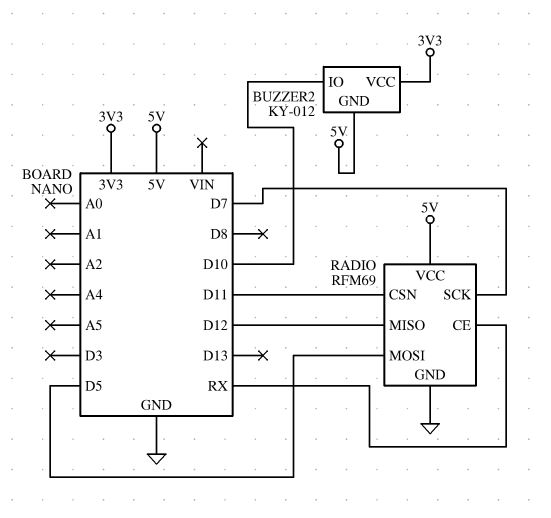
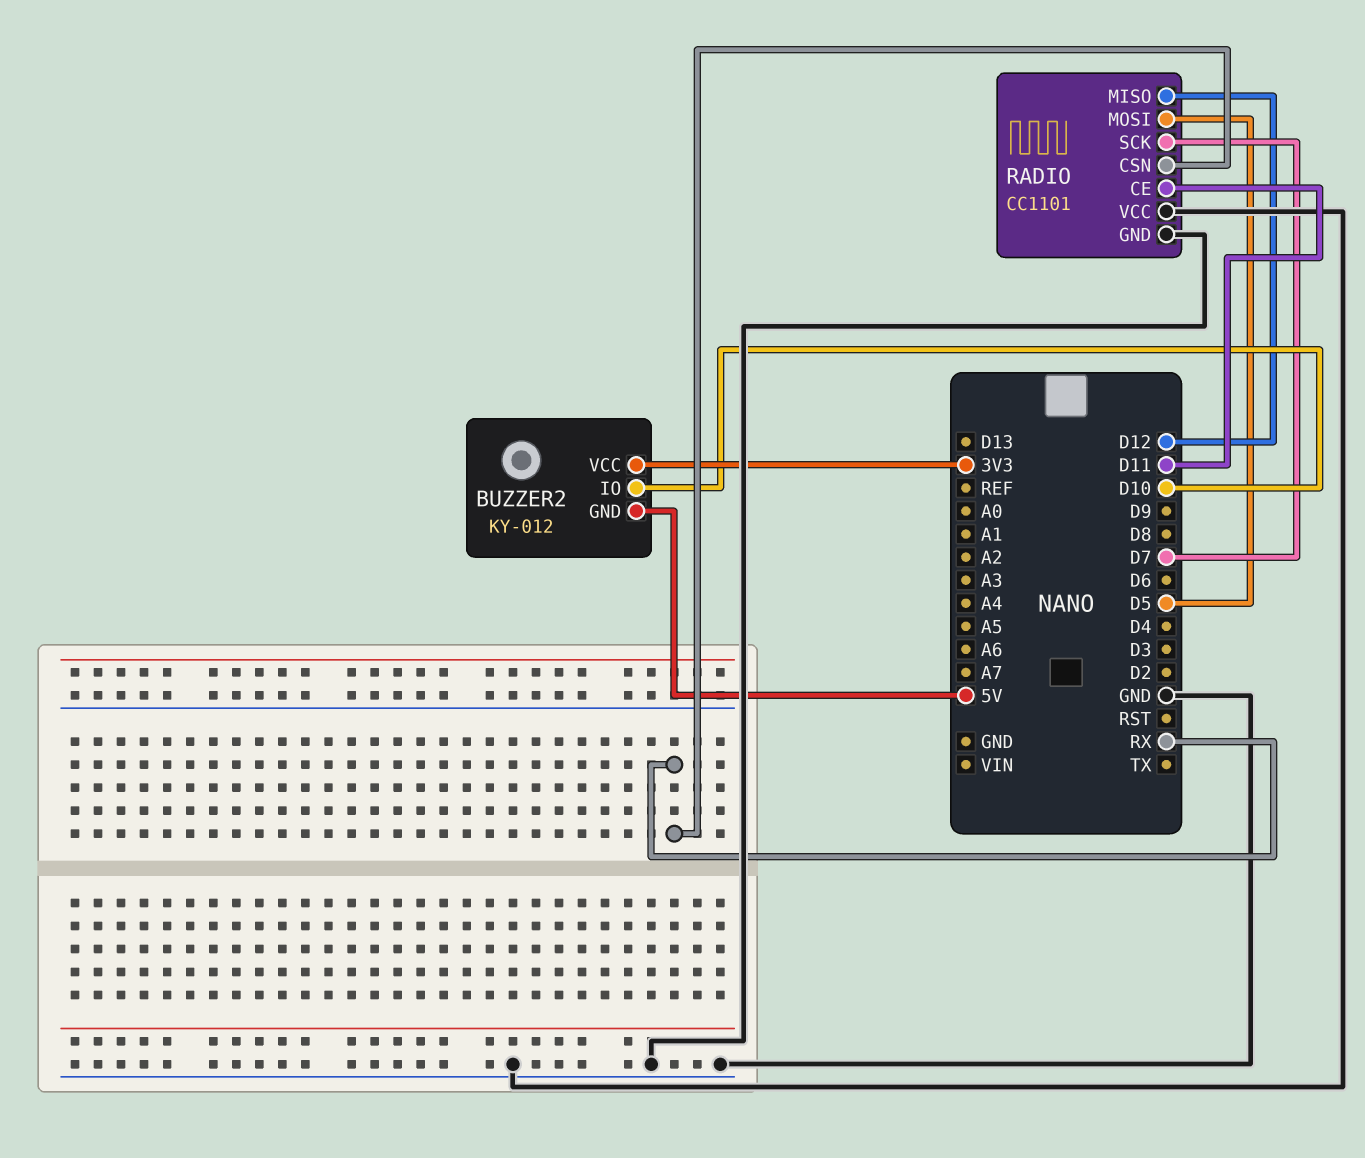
RADIO: RFM69 -> CC1101
RADIO pin CE: RX -> D11
RADIO pin CSN: D11 -> RX
RADIO pin VCC: 5V -> GND

